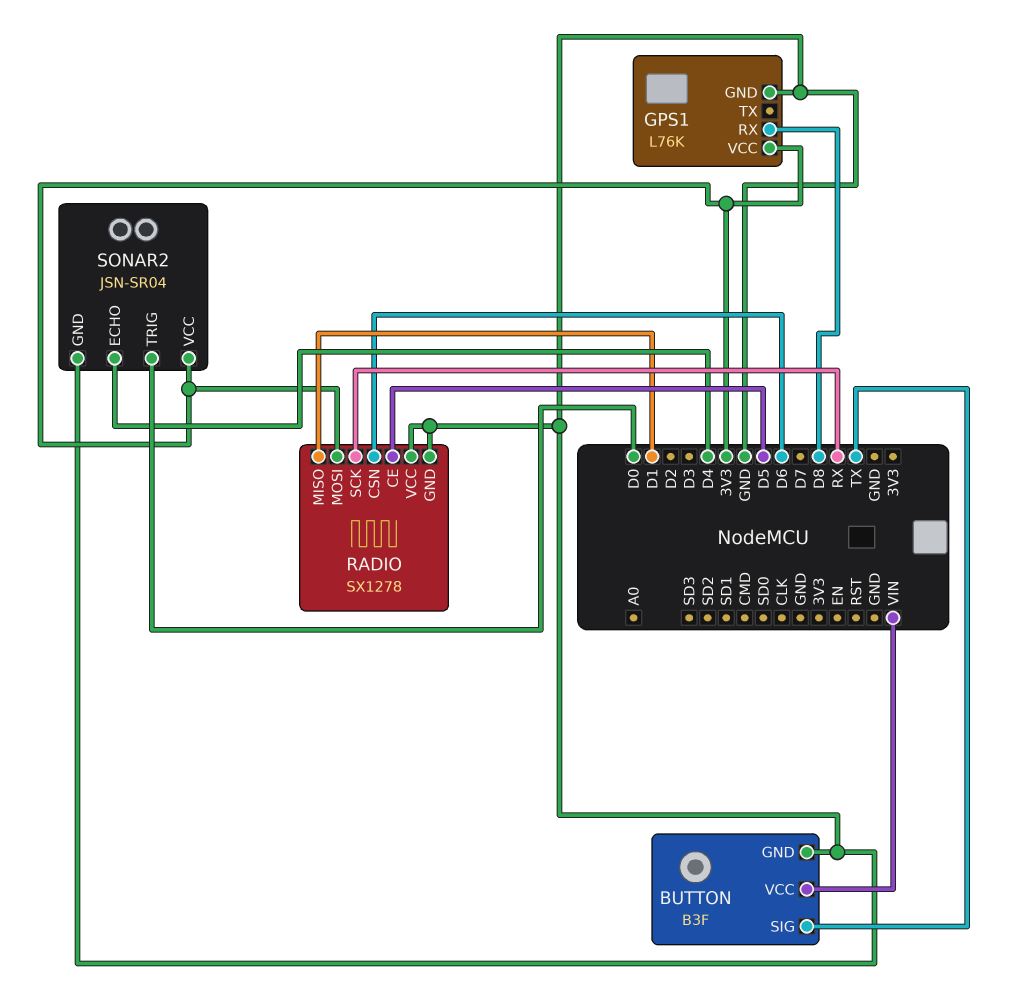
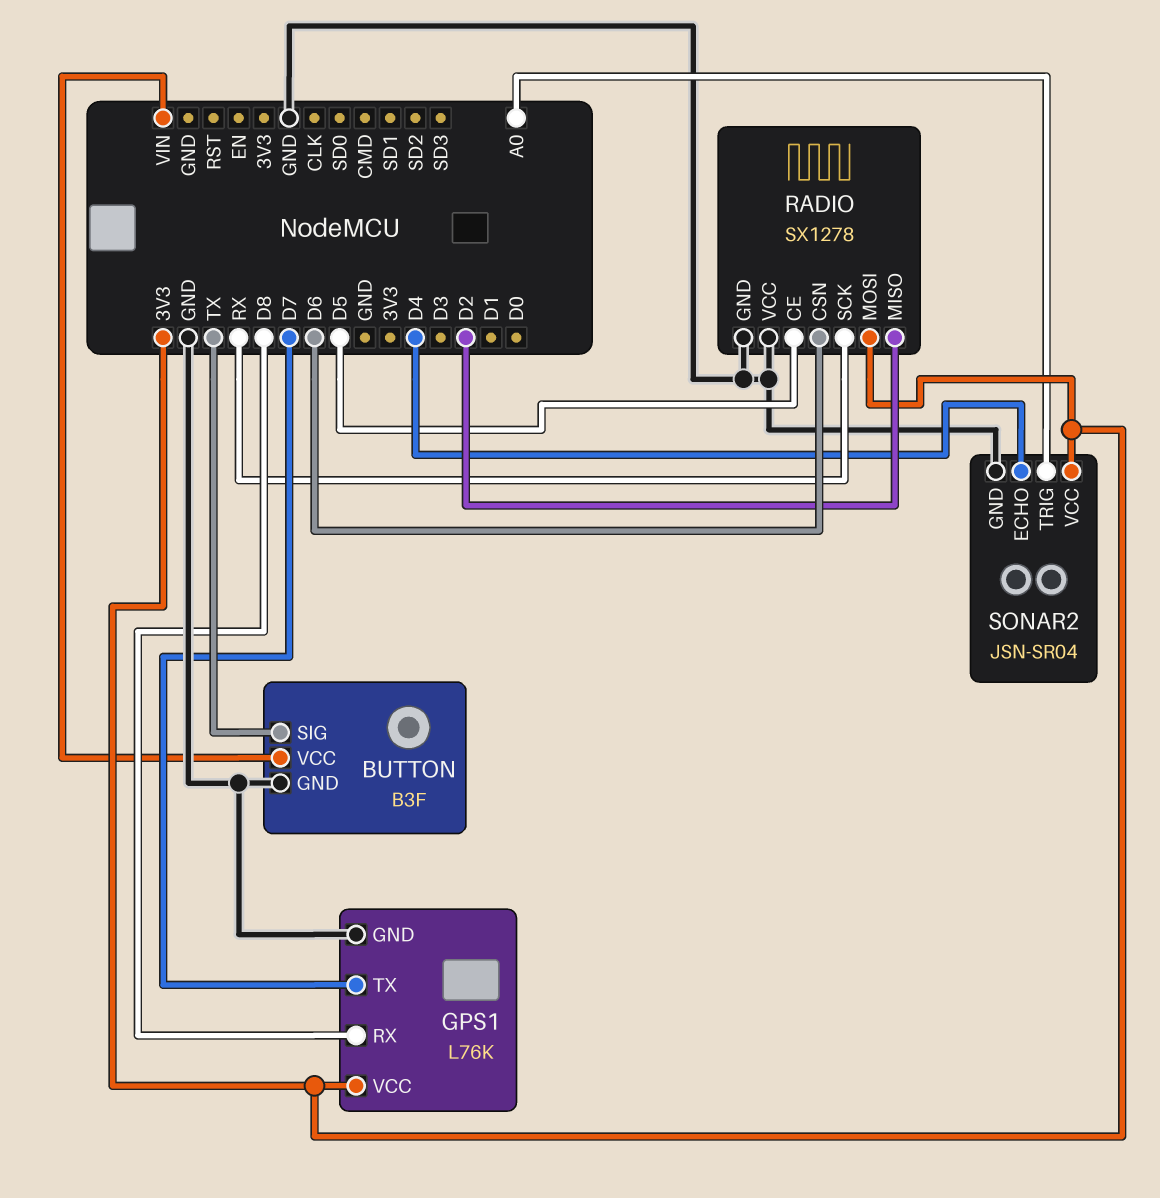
GPS1 pin TX: none -> D7
RADIO pin MISO: D1 -> D2
SONAR2 pin TRIG: D0 -> A0

